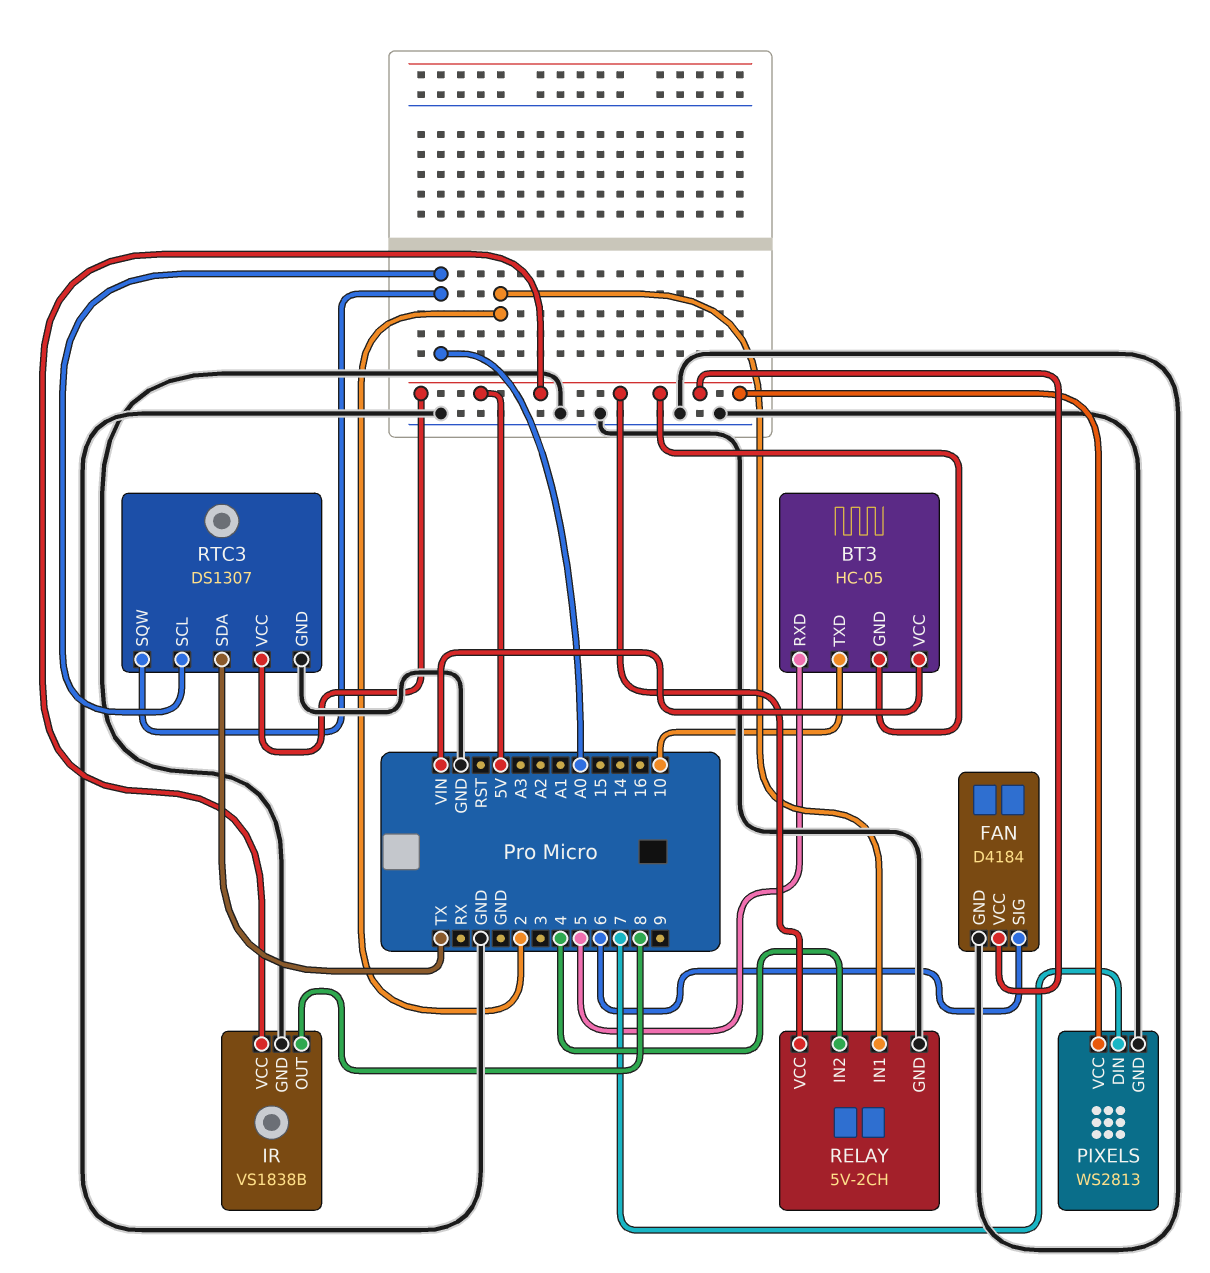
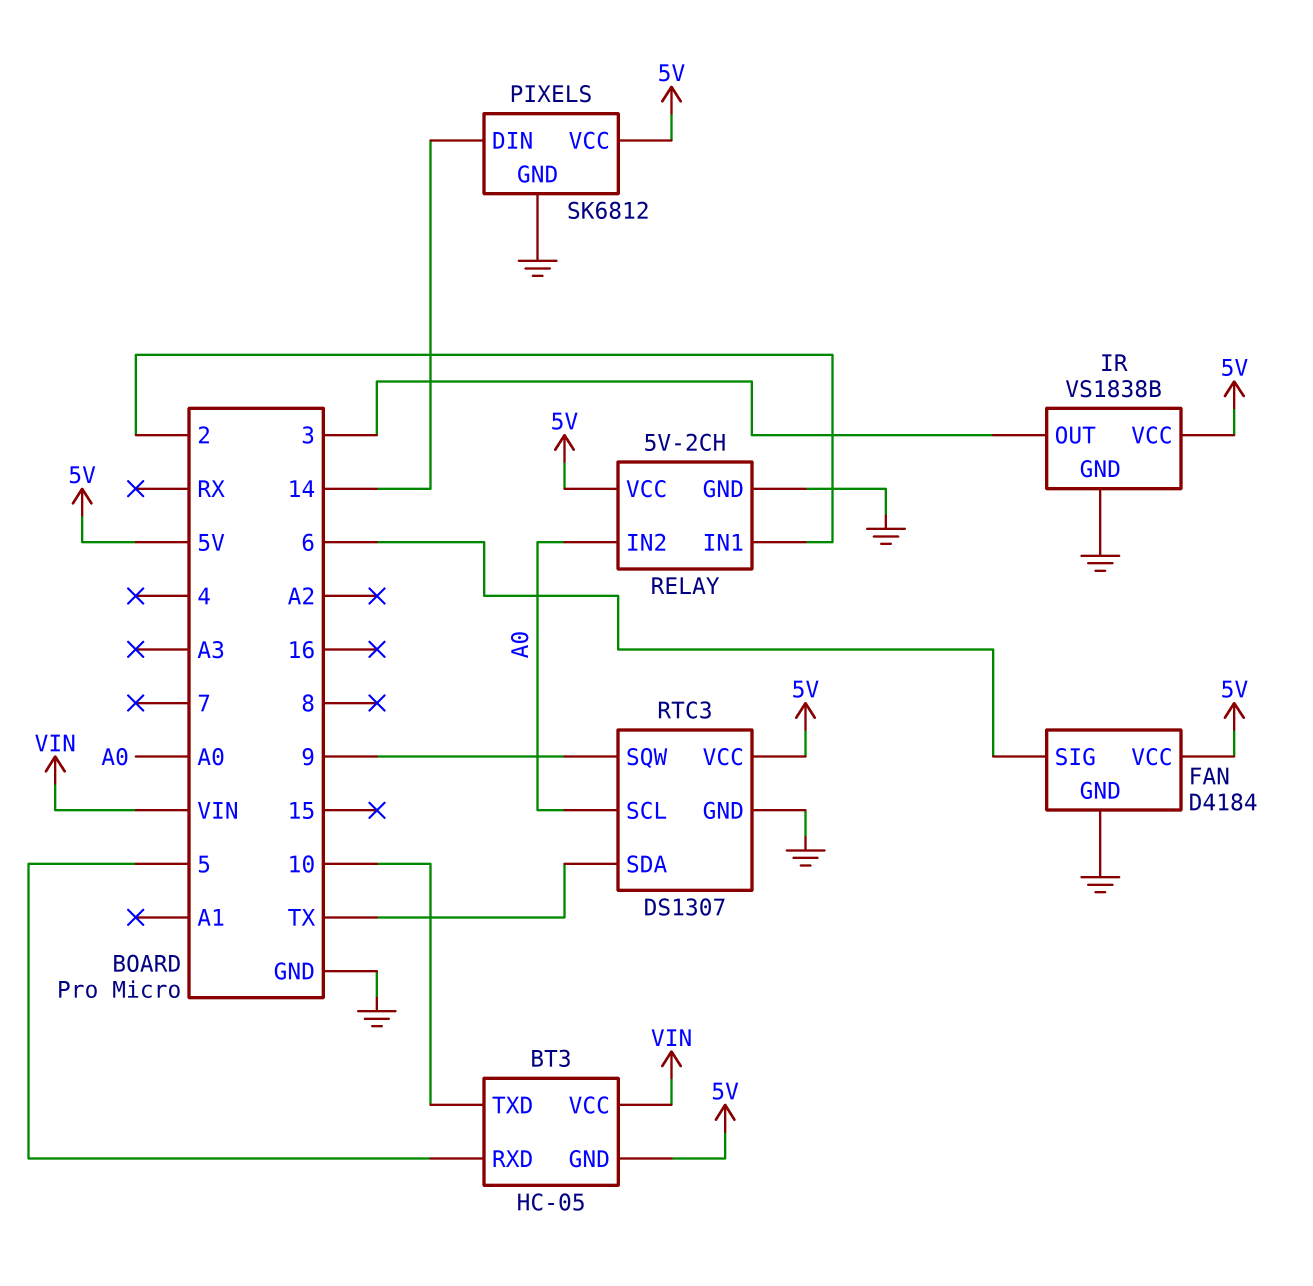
IR pin OUT: 8 -> 3
PIXELS: WS2813 -> SK6812
PIXELS pin DIN: 7 -> 14
RELAY pin IN2: 4 -> A0
RTC3 pin SQW: A0 -> 9

